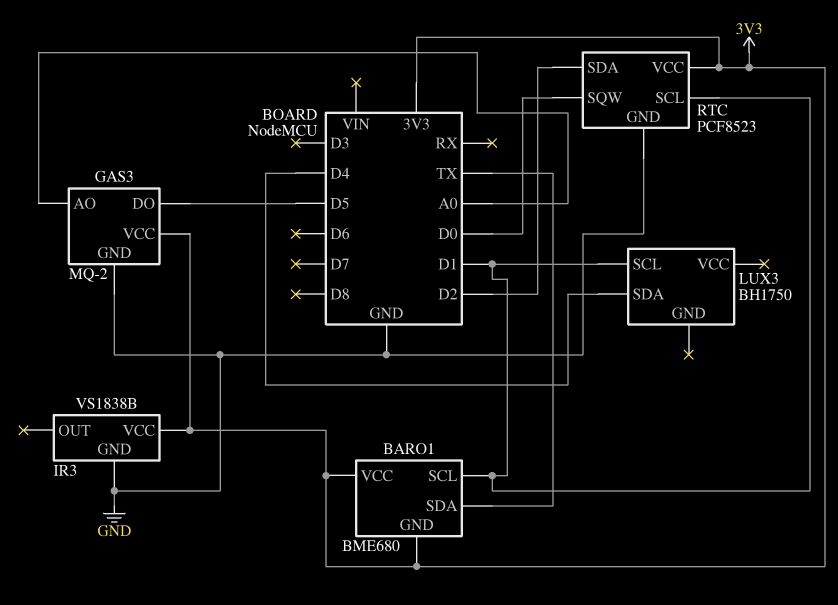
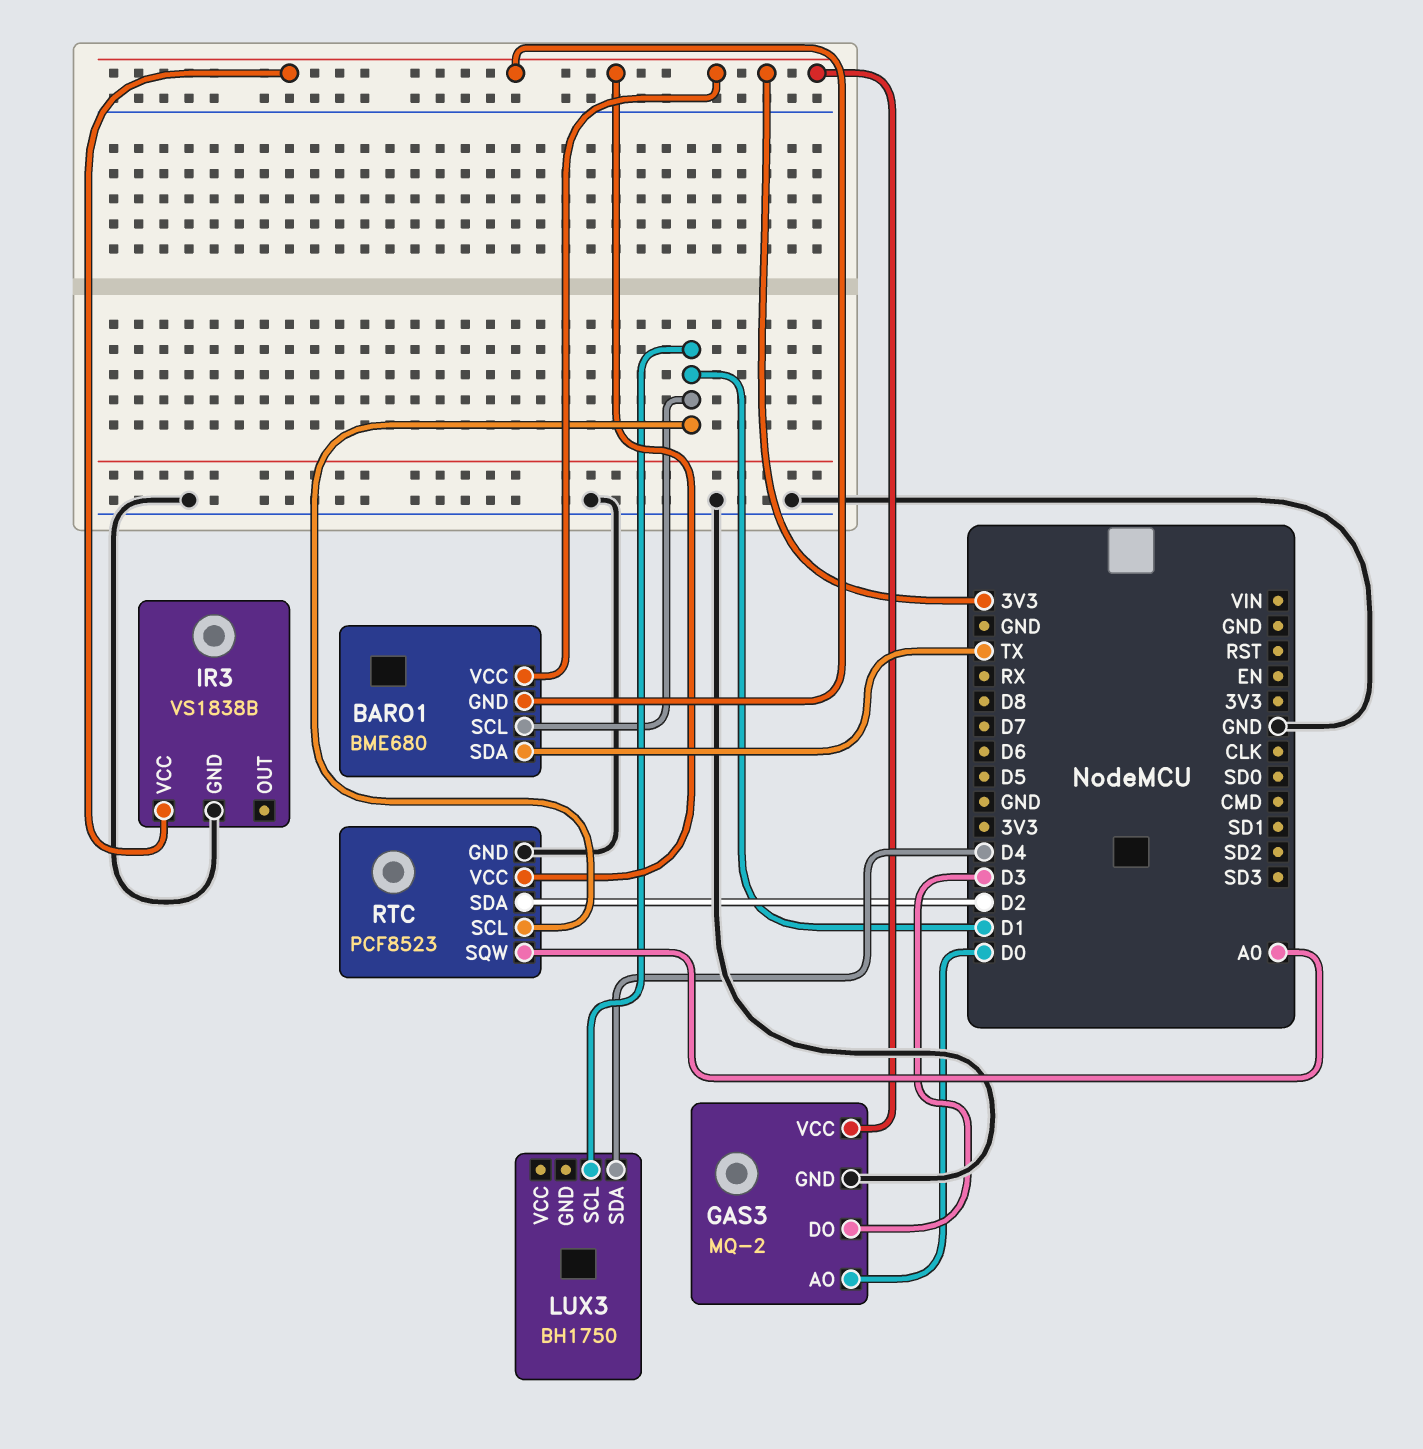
GAS3 pin AO: A0 -> D0
GAS3 pin DO: D5 -> D3
RTC pin SQW: D0 -> A0

